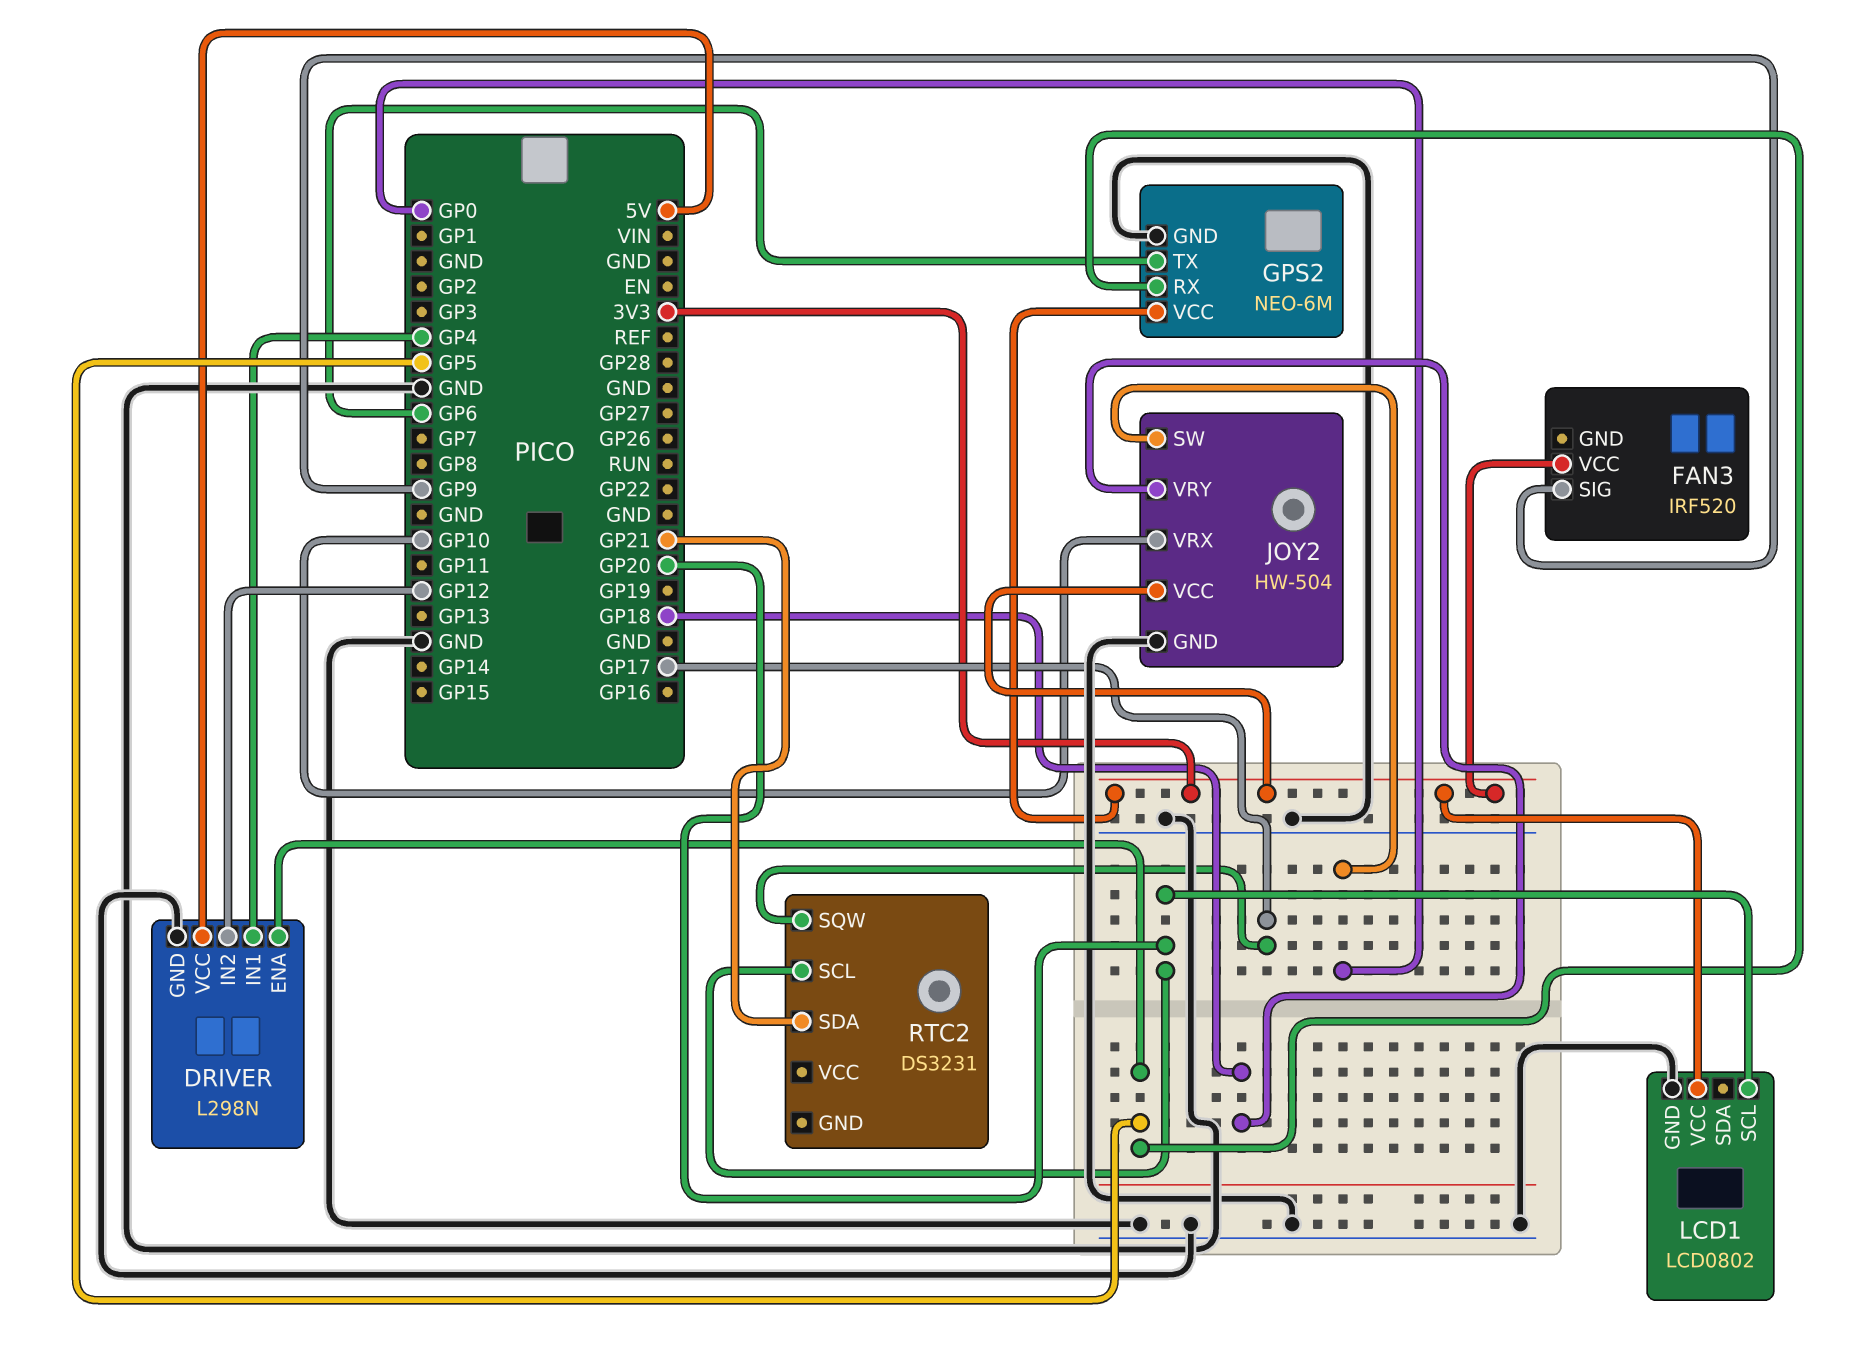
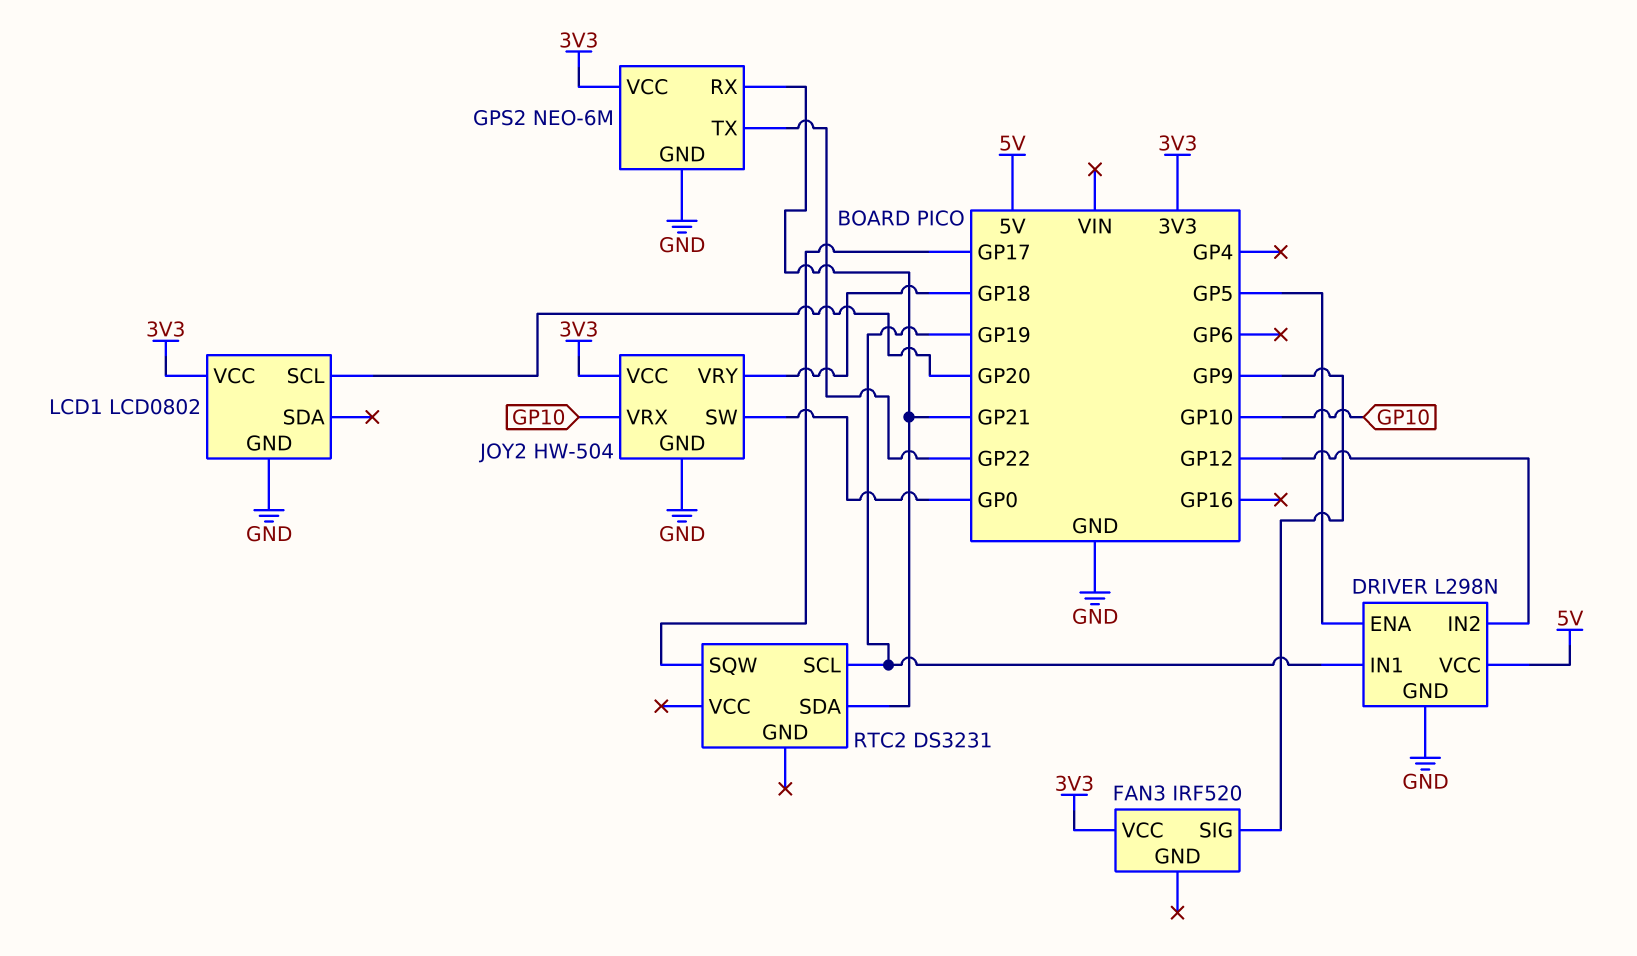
DRIVER pin IN1: GP4 -> GP19
GPS2 pin RX: GP5 -> GP21
GPS2 pin TX: GP6 -> GP22
RTC2 pin SCL: GP20 -> GP19

